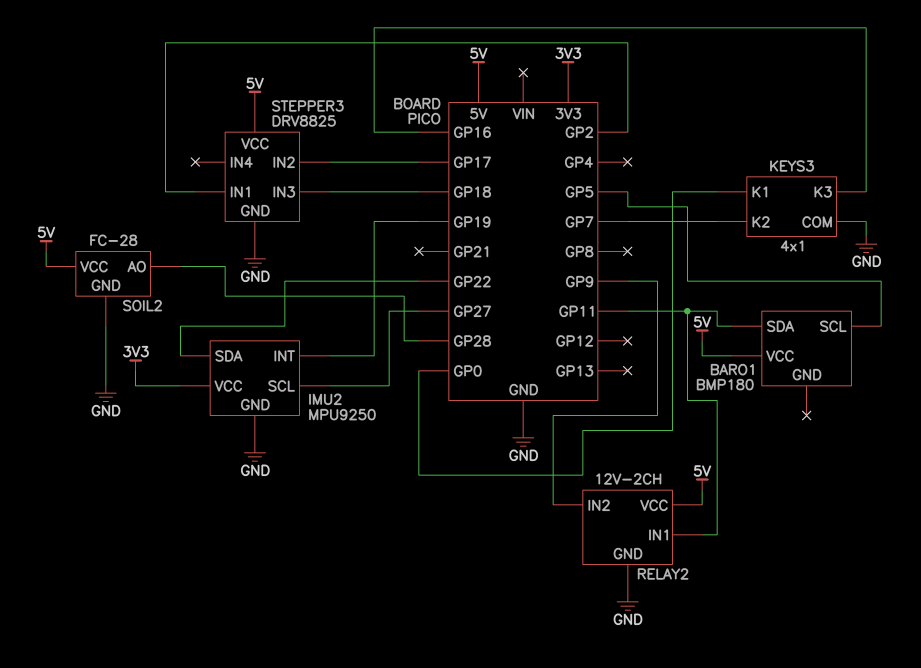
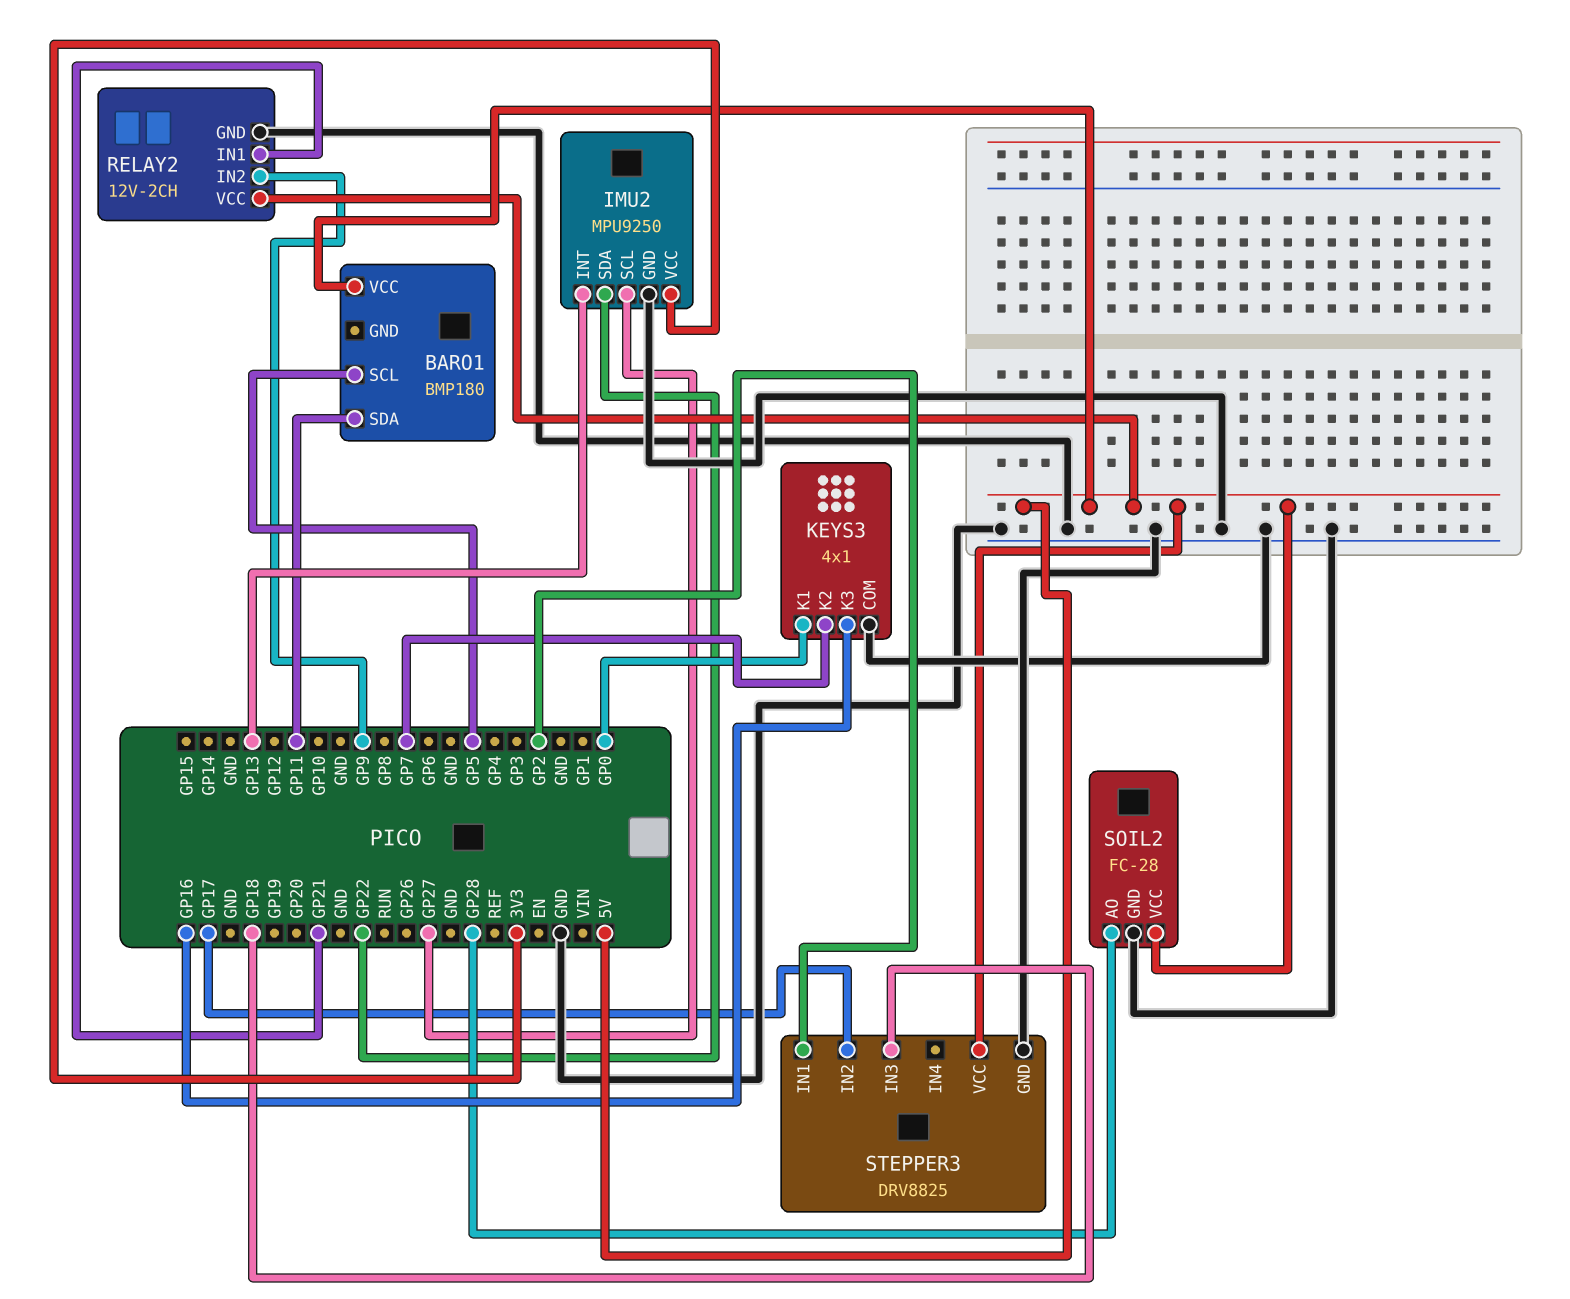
IMU2 pin INT: GP19 -> GP13
RELAY2 pin IN1: GP11 -> GP21

